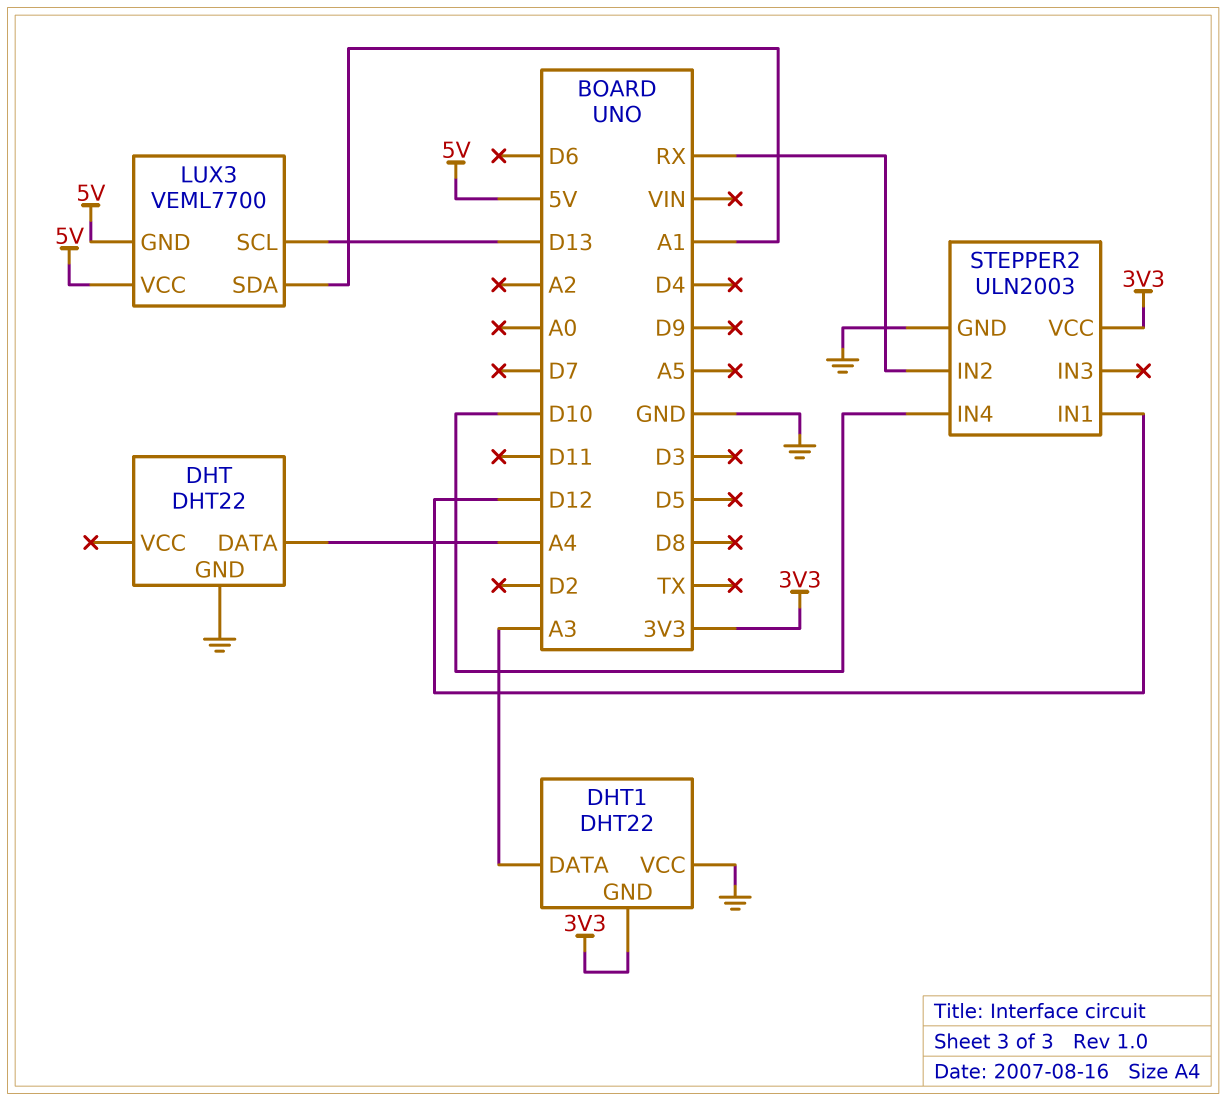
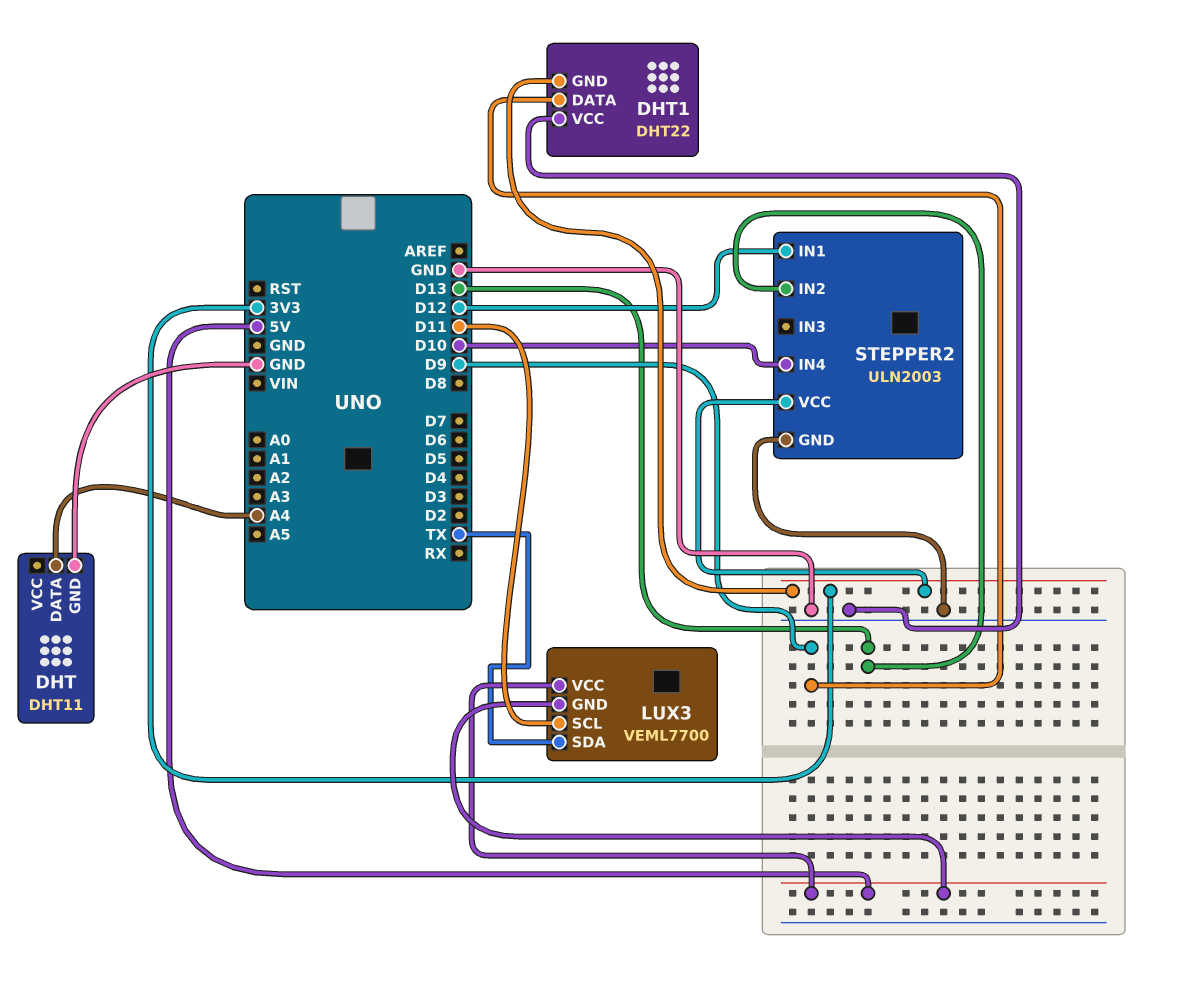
DHT: DHT22 -> DHT11
DHT1 pin DATA: A3 -> D9
LUX3 pin SCL: D13 -> D11
LUX3 pin SDA: A1 -> TX
STEPPER2 pin IN2: RX -> D13

